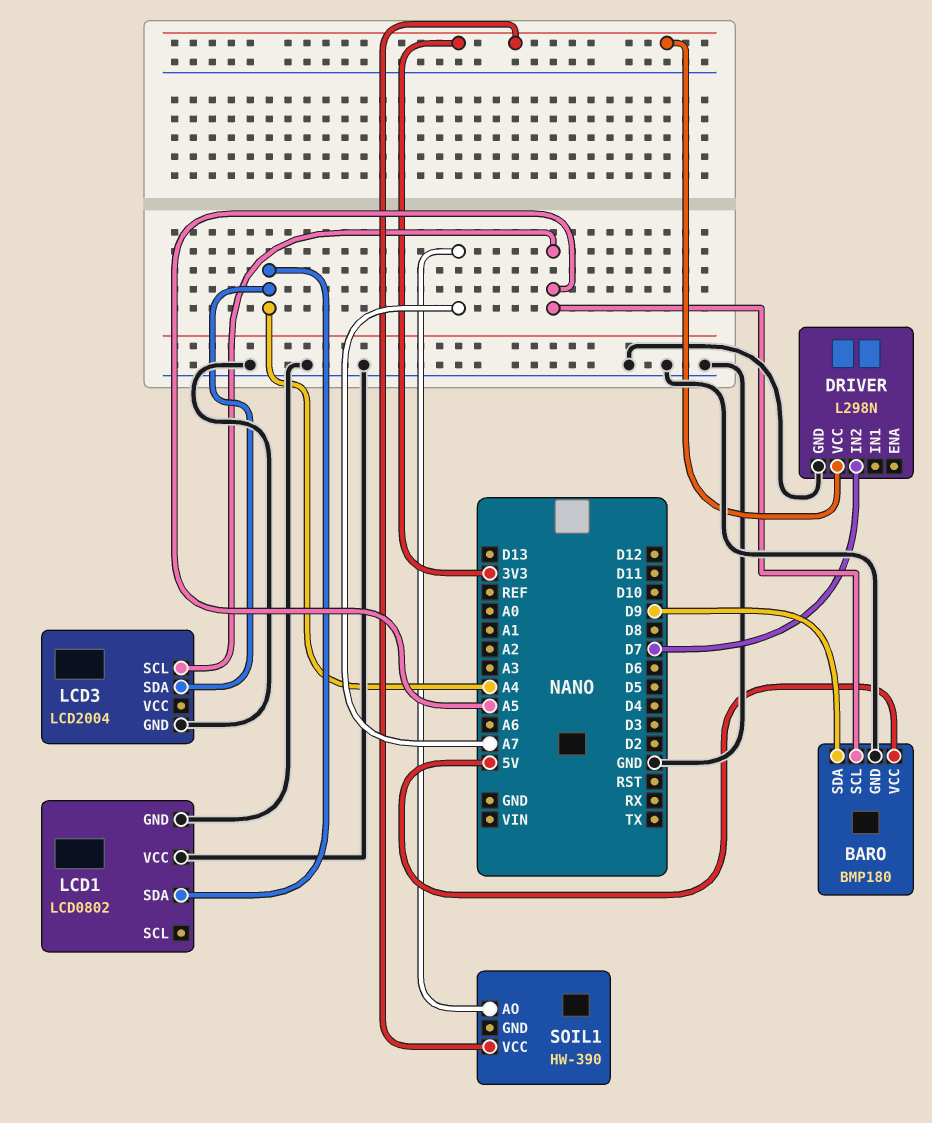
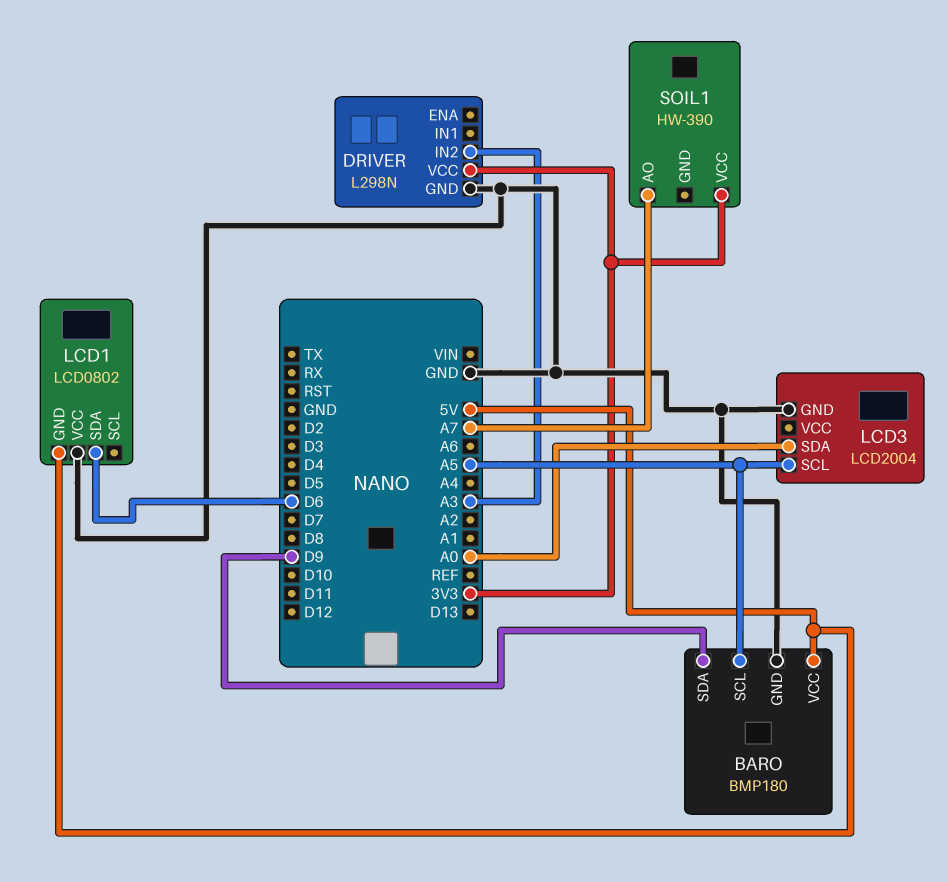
DRIVER pin IN2: D7 -> A3
LCD1 pin GND: GND -> 5V
LCD1 pin SDA: A4 -> D6
LCD3 pin SDA: A4 -> A0

